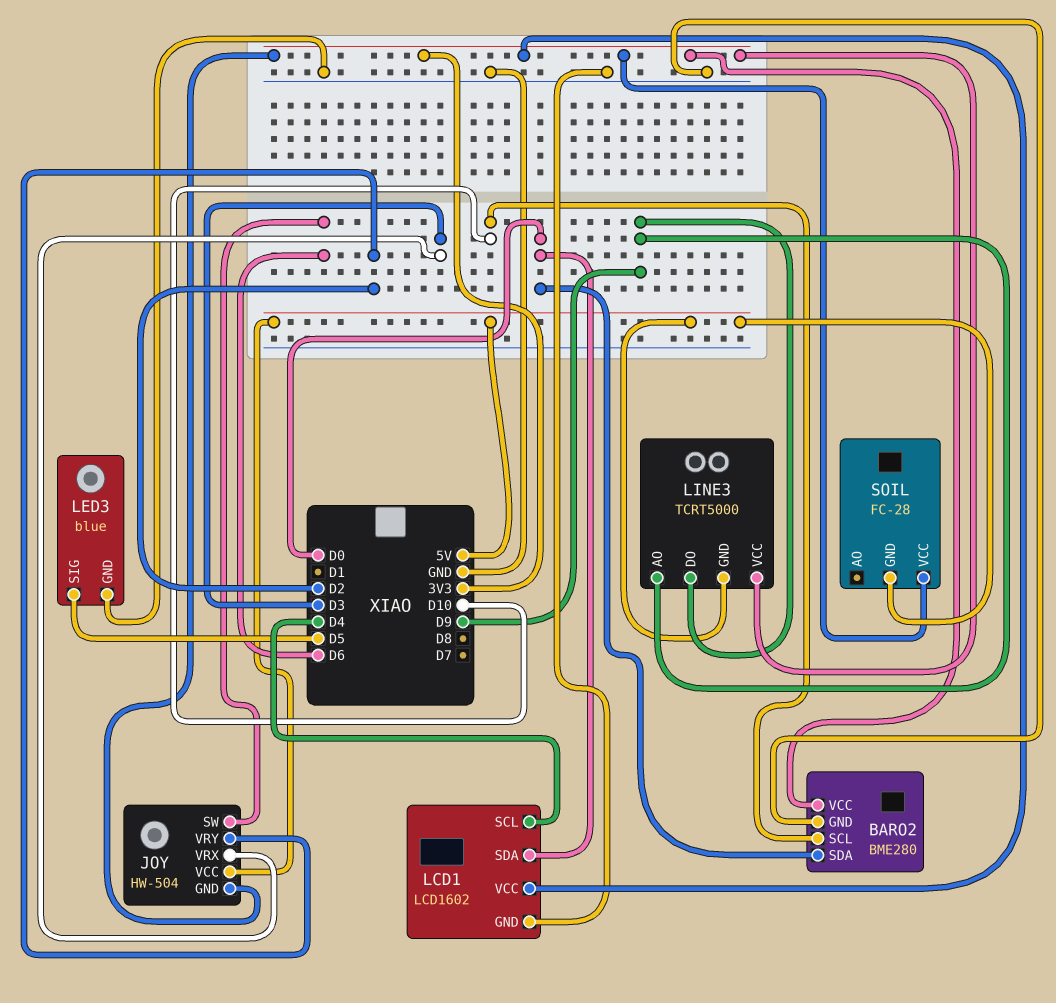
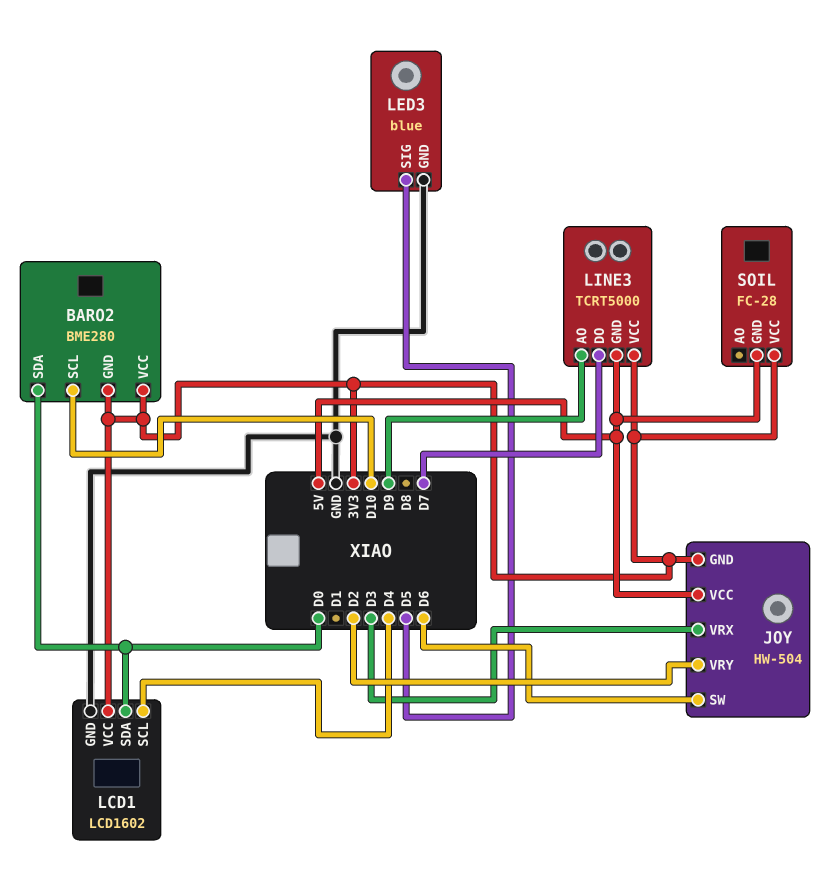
BARO2 pin GND: GND -> 3V3
LINE3 pin DO: D9 -> D7

